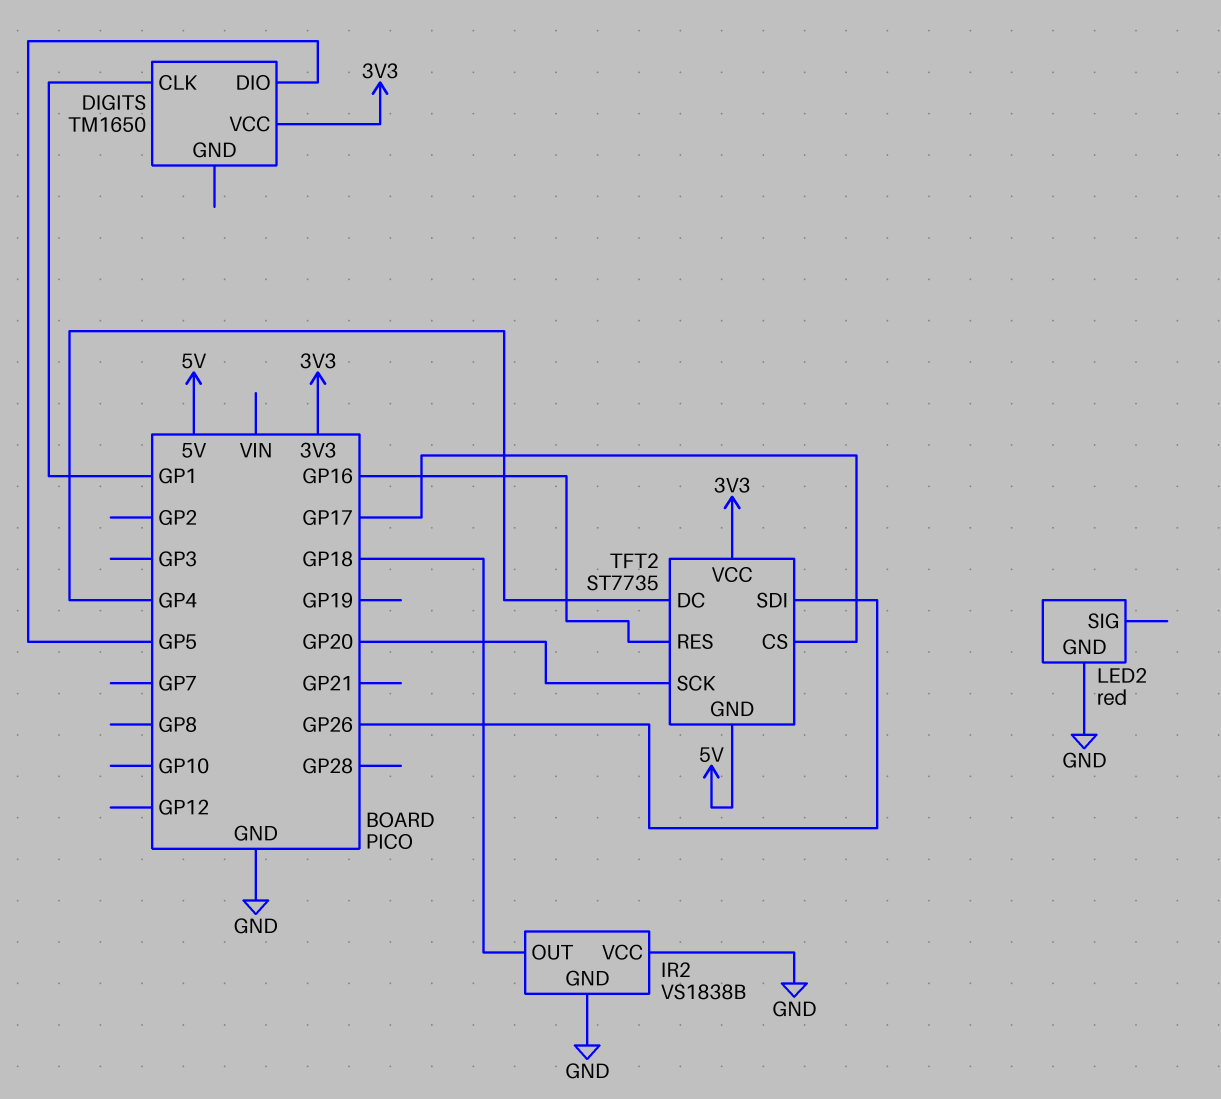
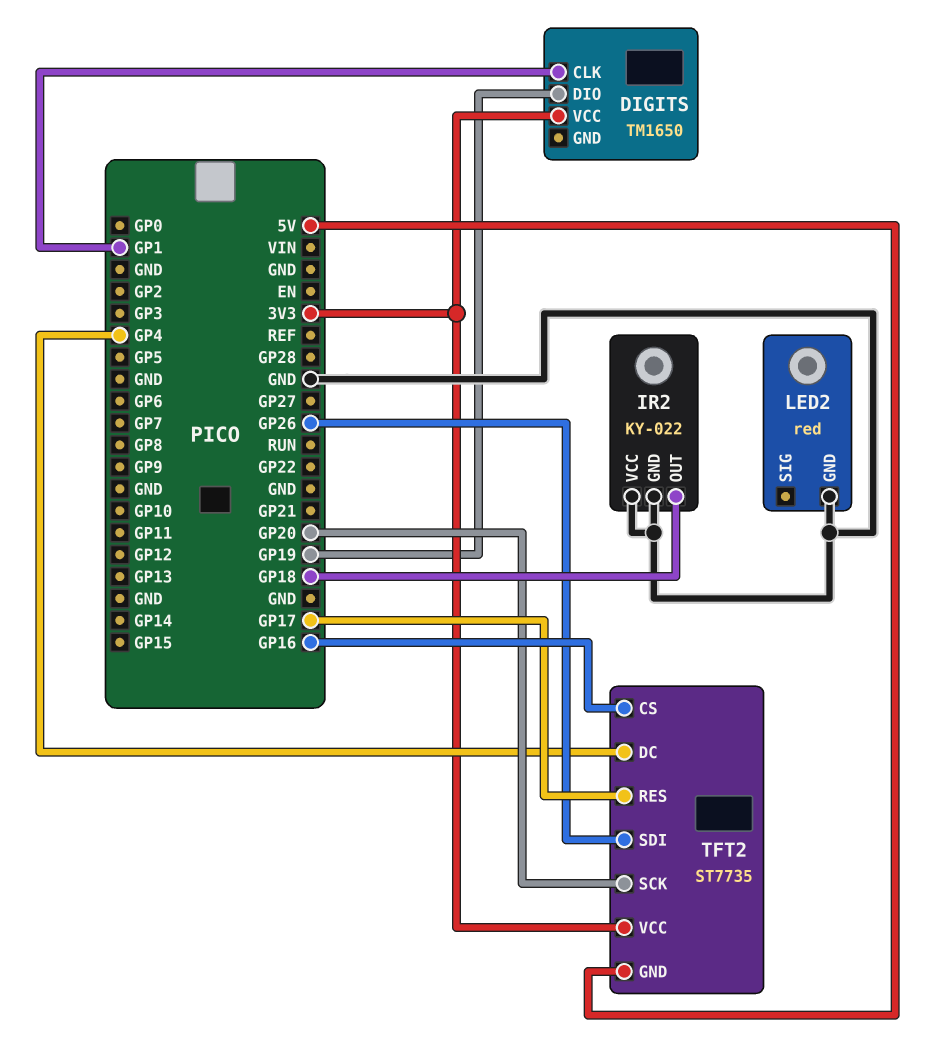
DIGITS pin DIO: GP5 -> GP19
IR2: VS1838B -> KY-022
TFT2 pin CS: GP17 -> GP16
TFT2 pin RES: GP16 -> GP17

